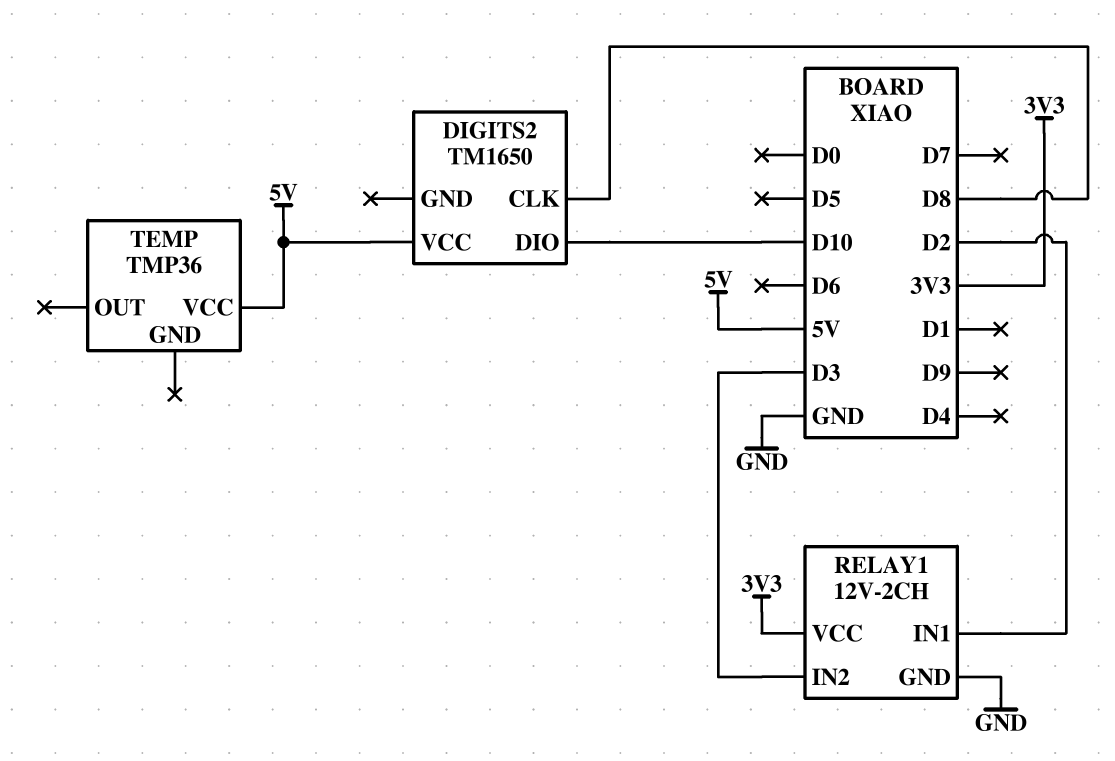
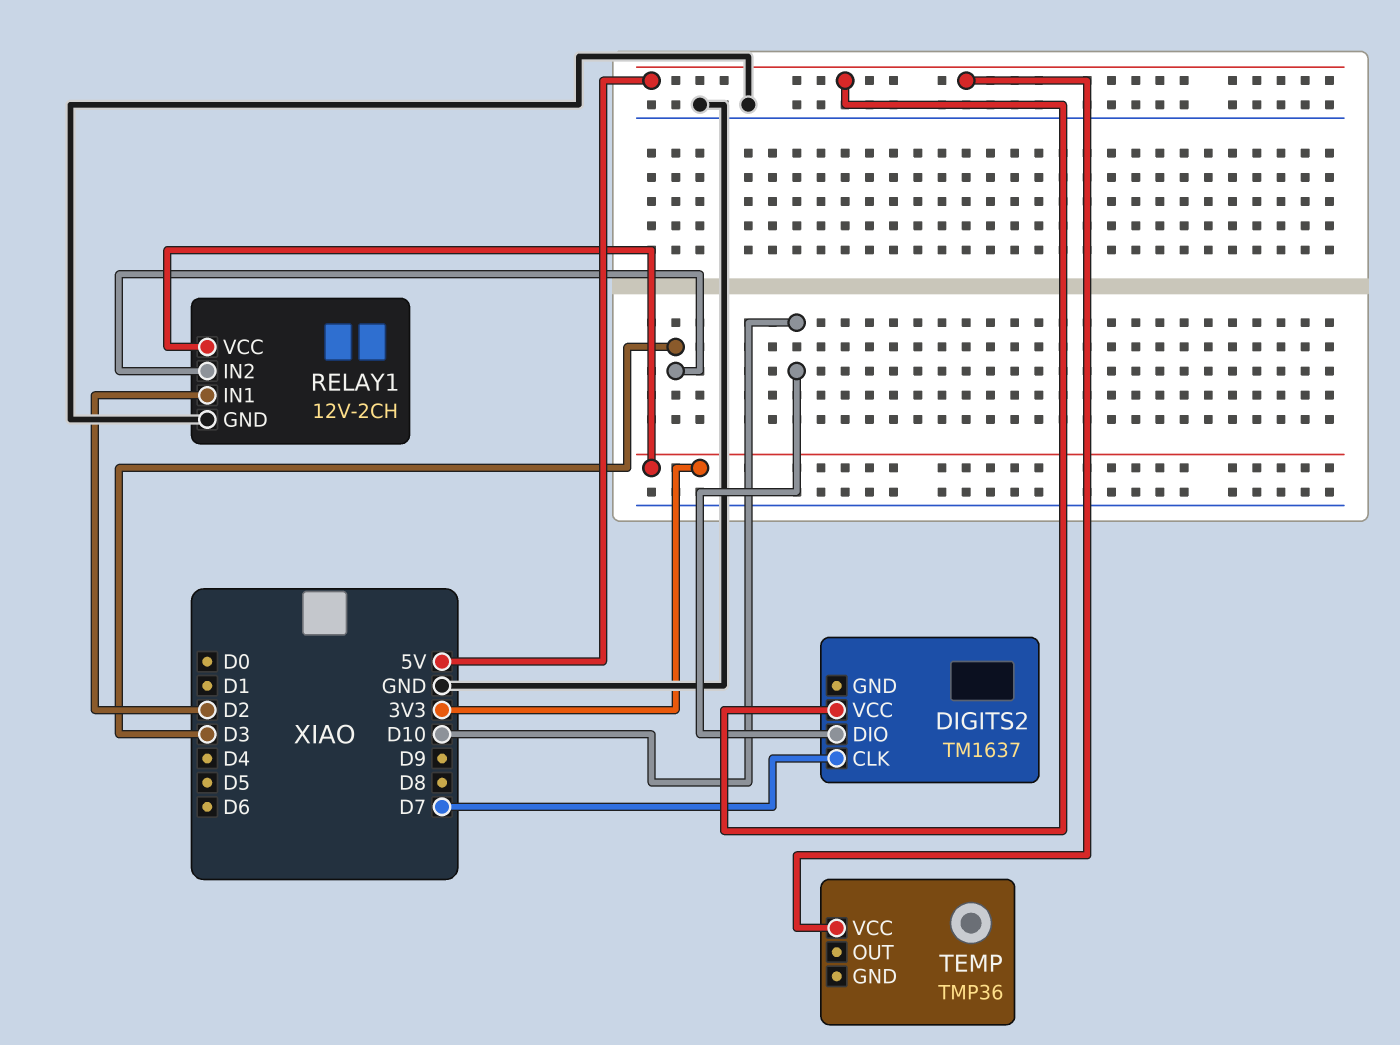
DIGITS2: TM1650 -> TM1637
DIGITS2 pin CLK: D8 -> D7

